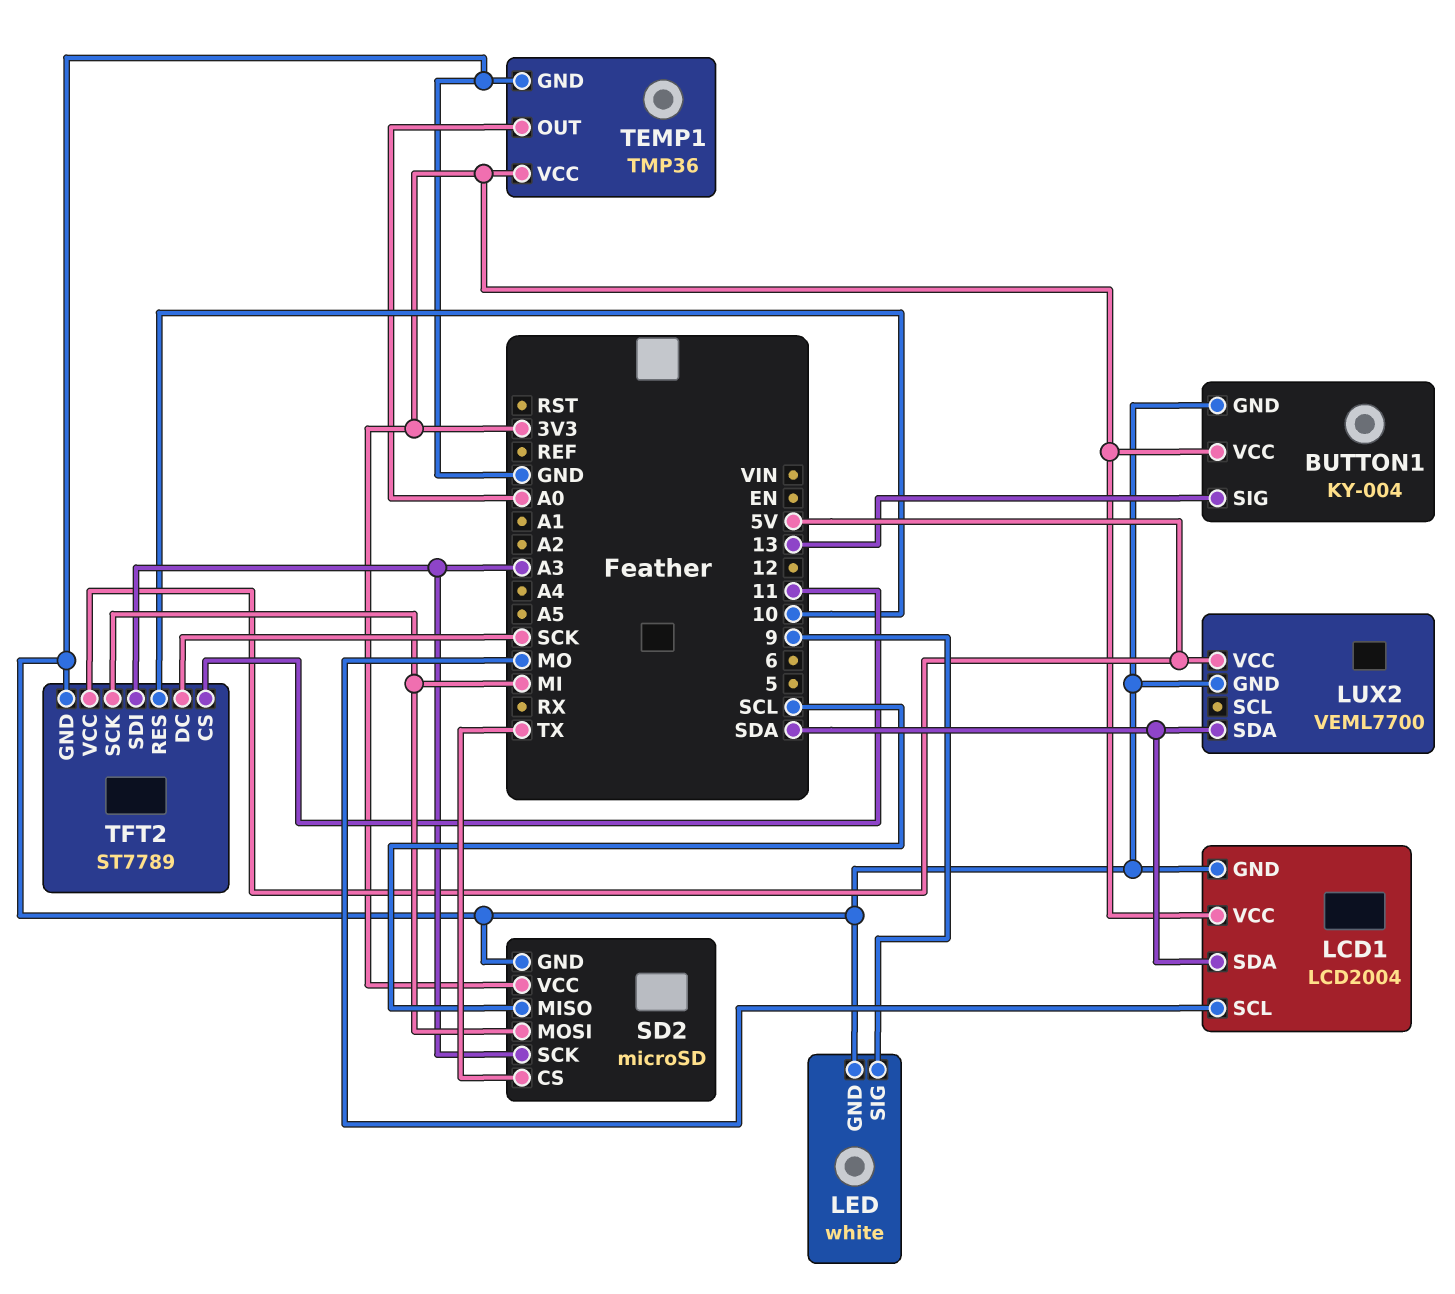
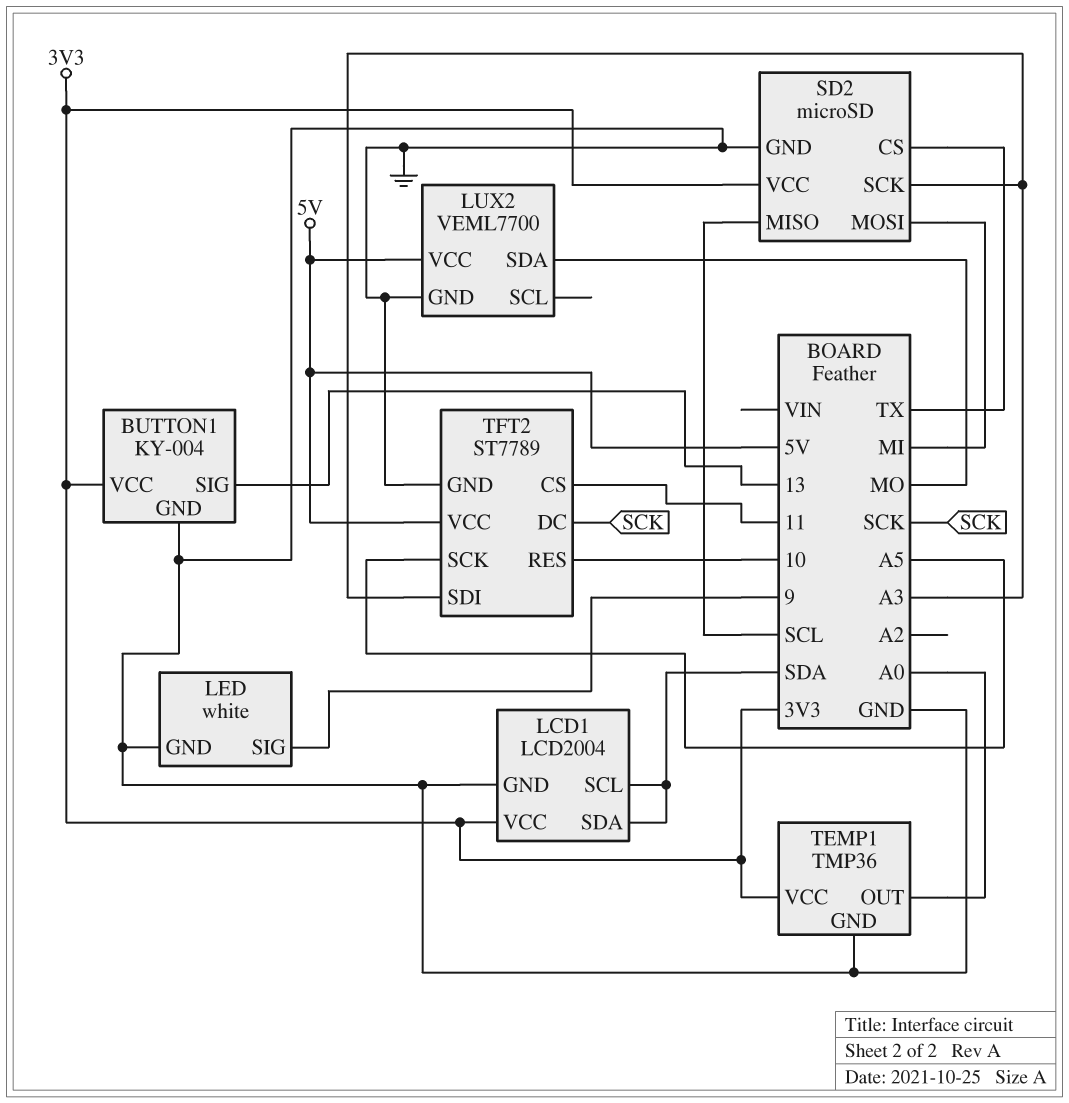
LCD1 pin SCL: MO -> SDA
LUX2 pin SDA: SDA -> MO
TFT2 pin SCK: MI -> A5

